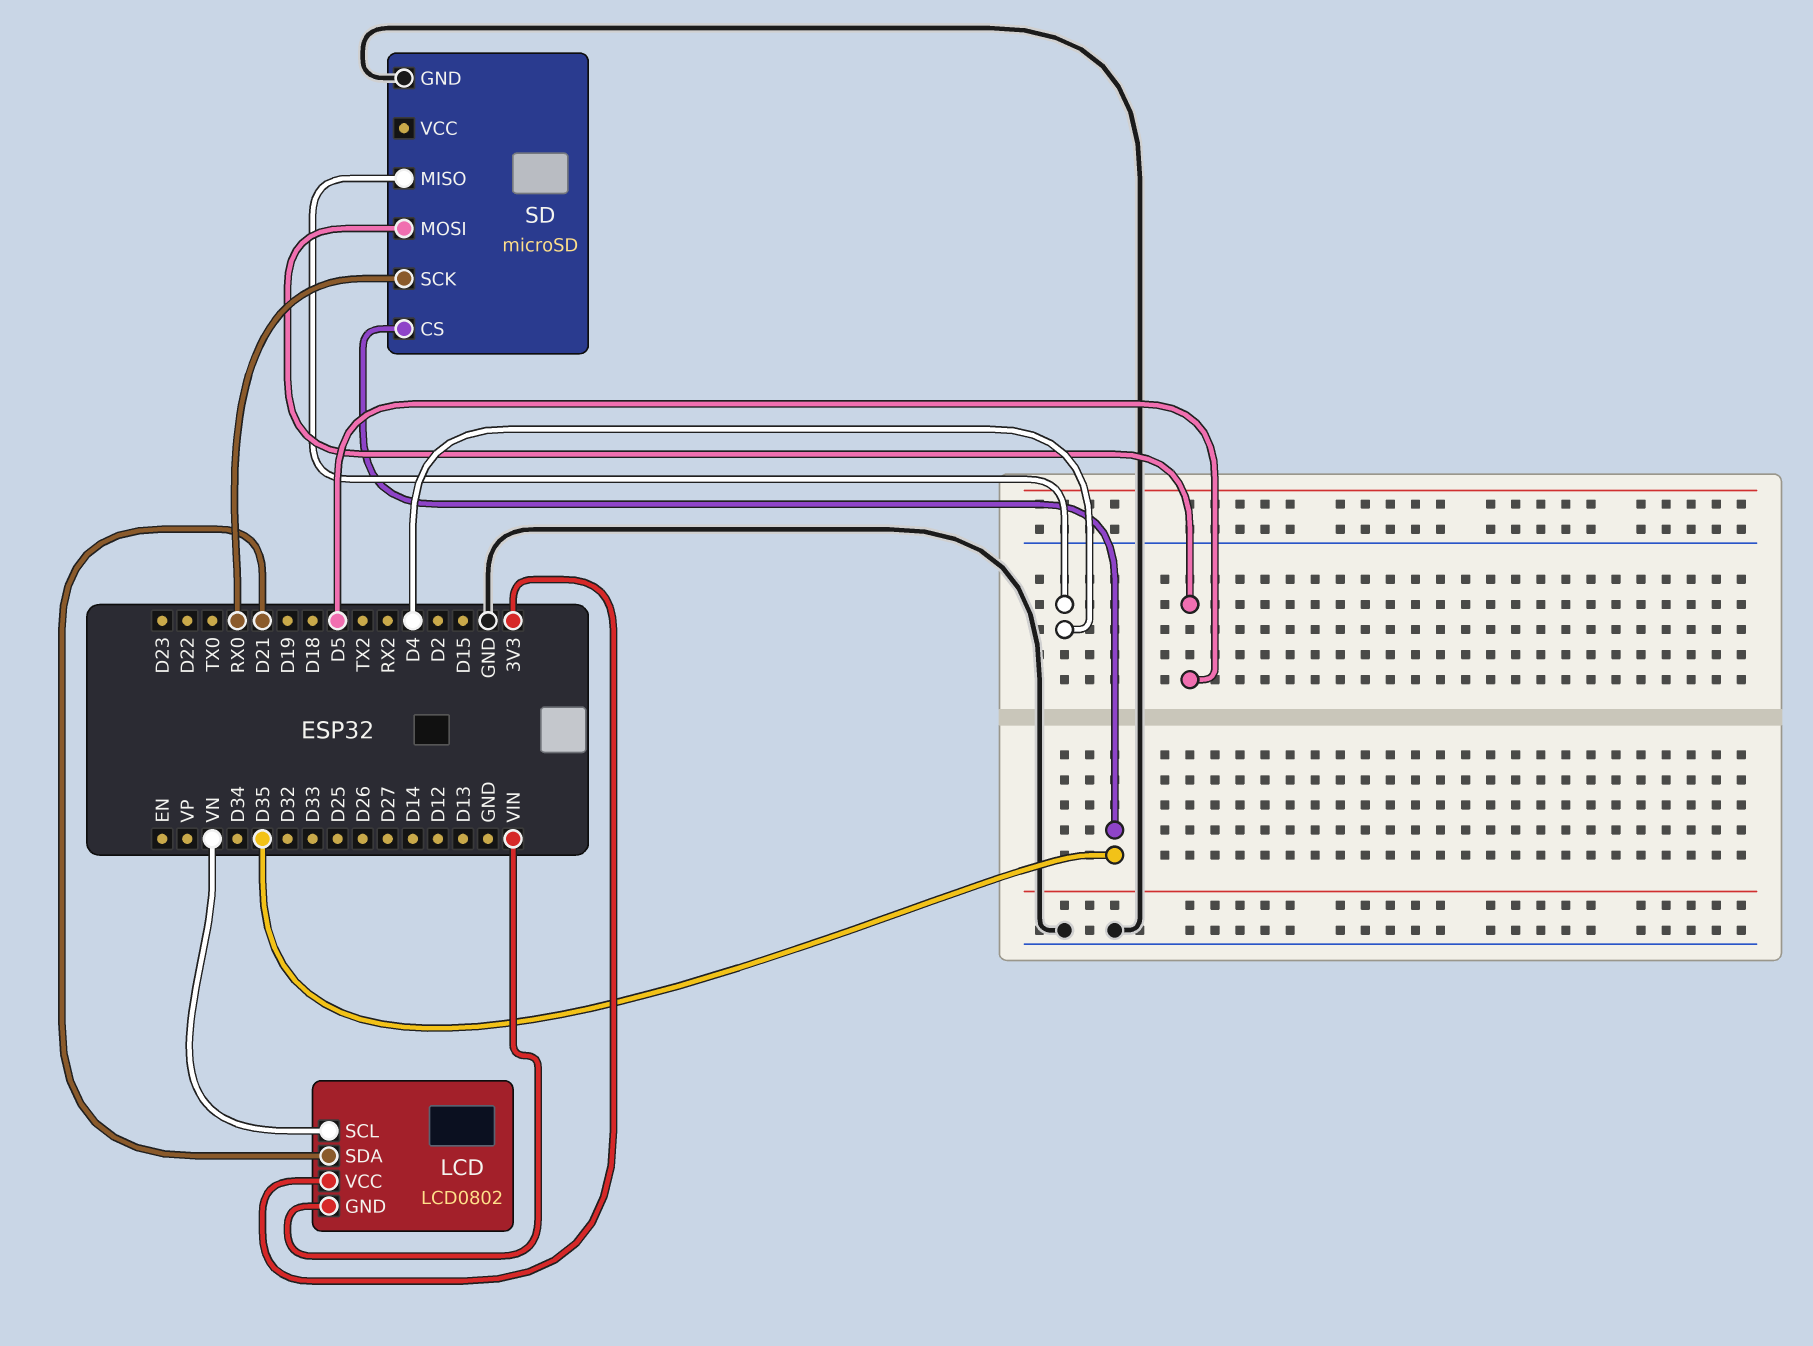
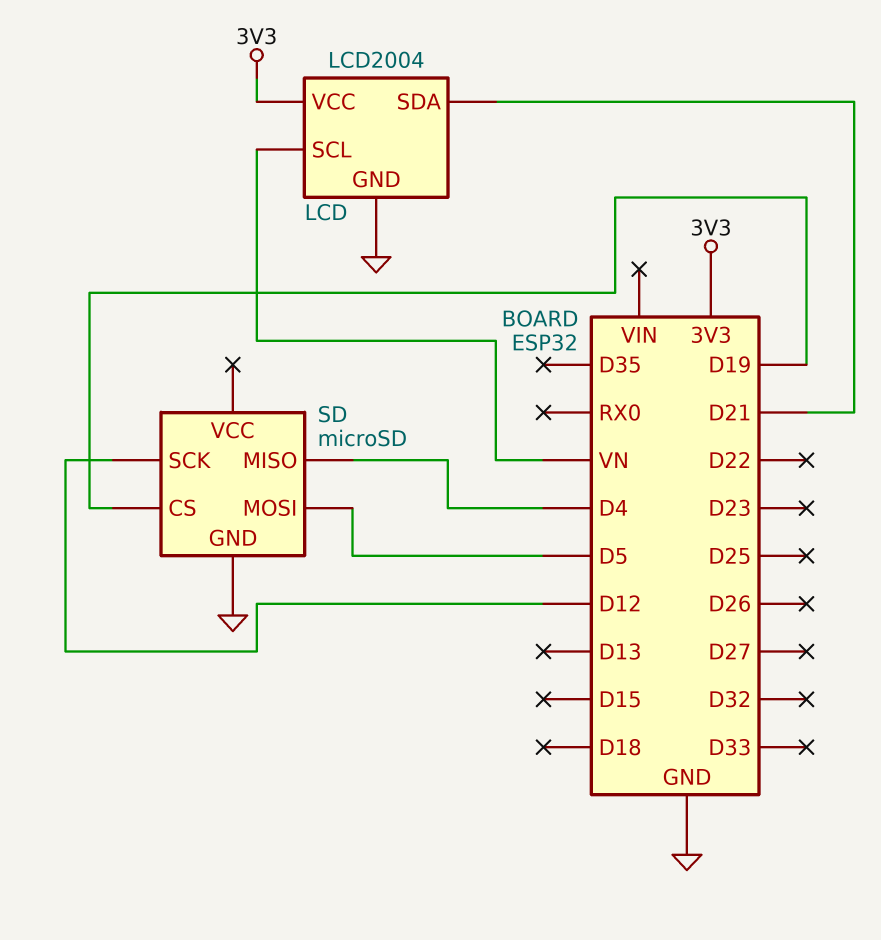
LCD: LCD0802 -> LCD2004
LCD pin GND: VIN -> GND
SD pin CS: D35 -> D19
SD pin SCK: RX0 -> D12

